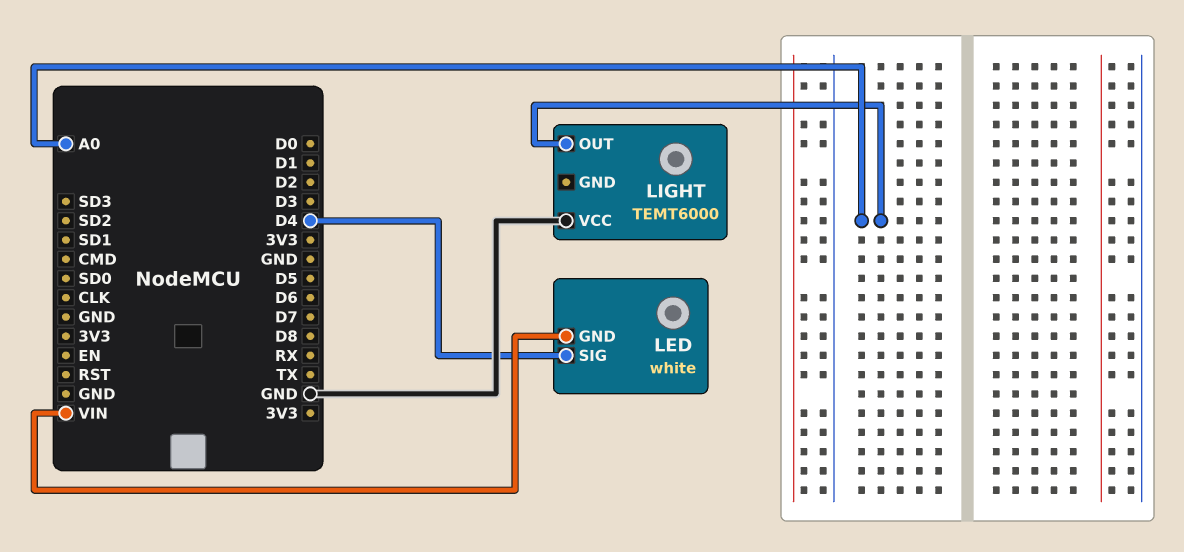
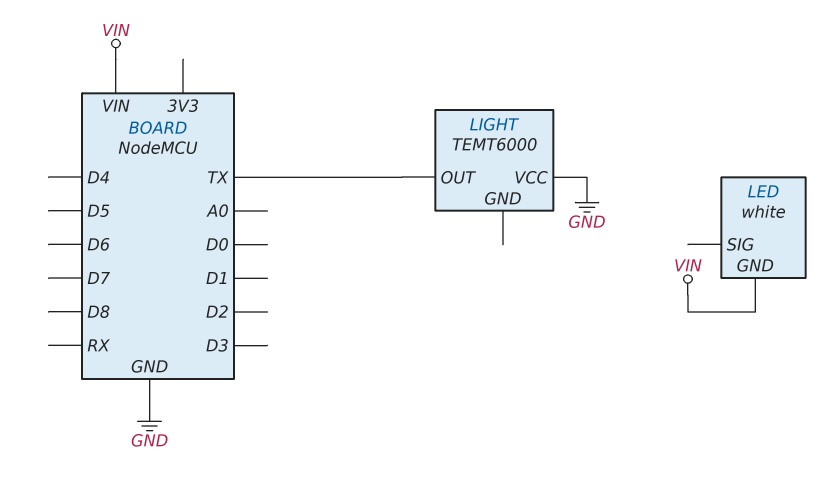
LED pin SIG: D4 -> none
LIGHT pin OUT: A0 -> TX

